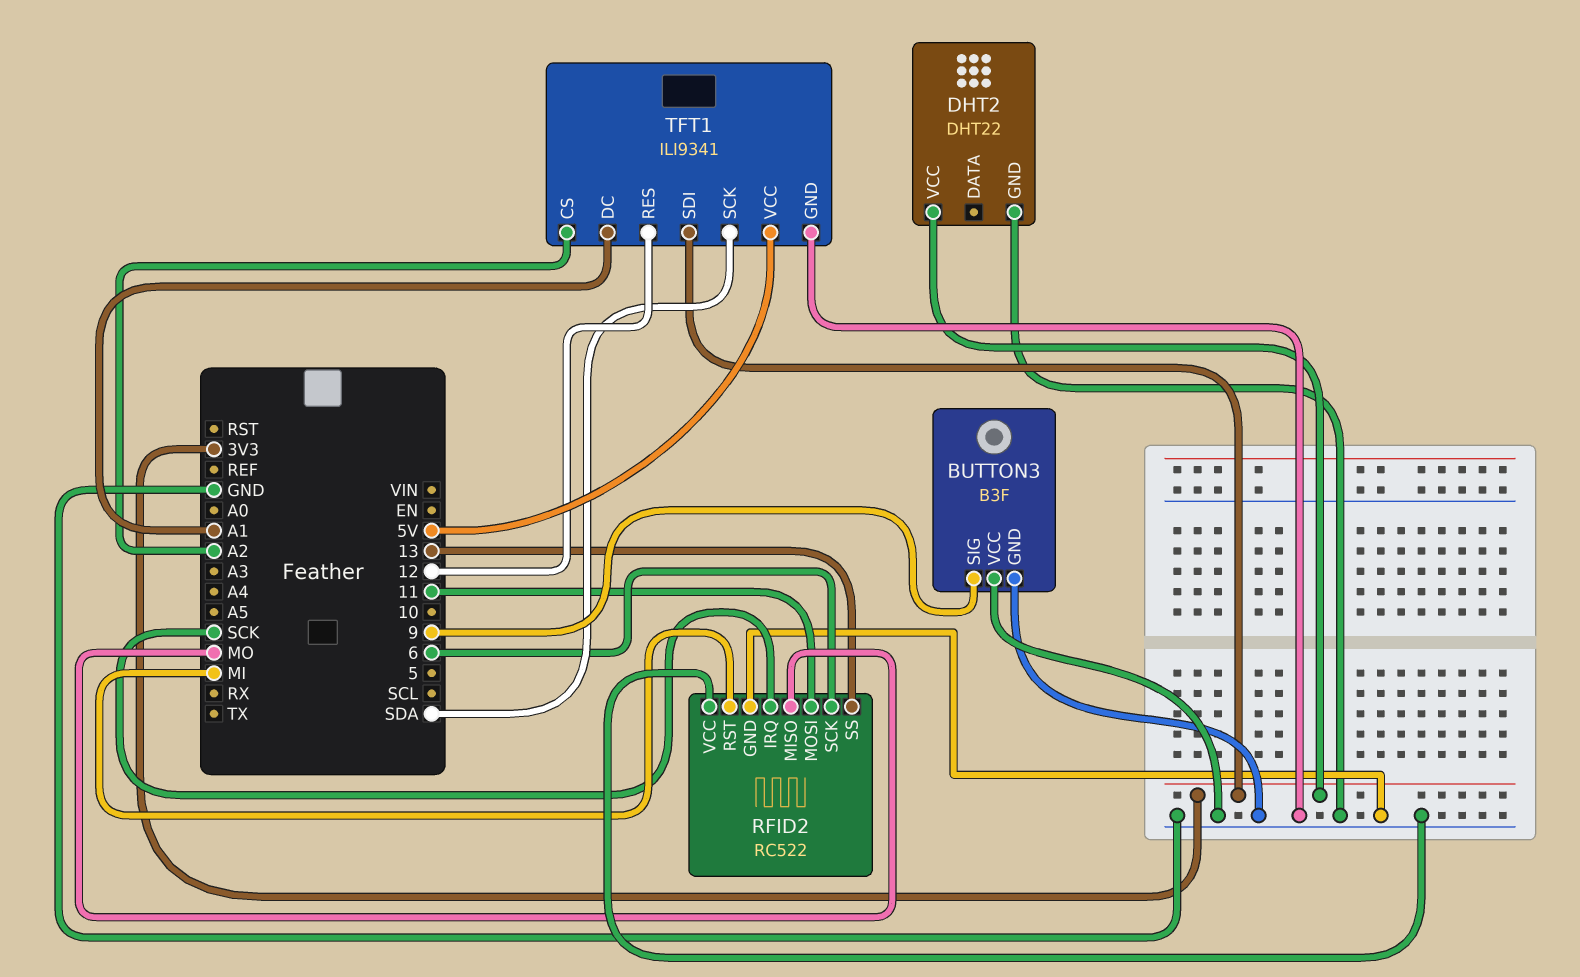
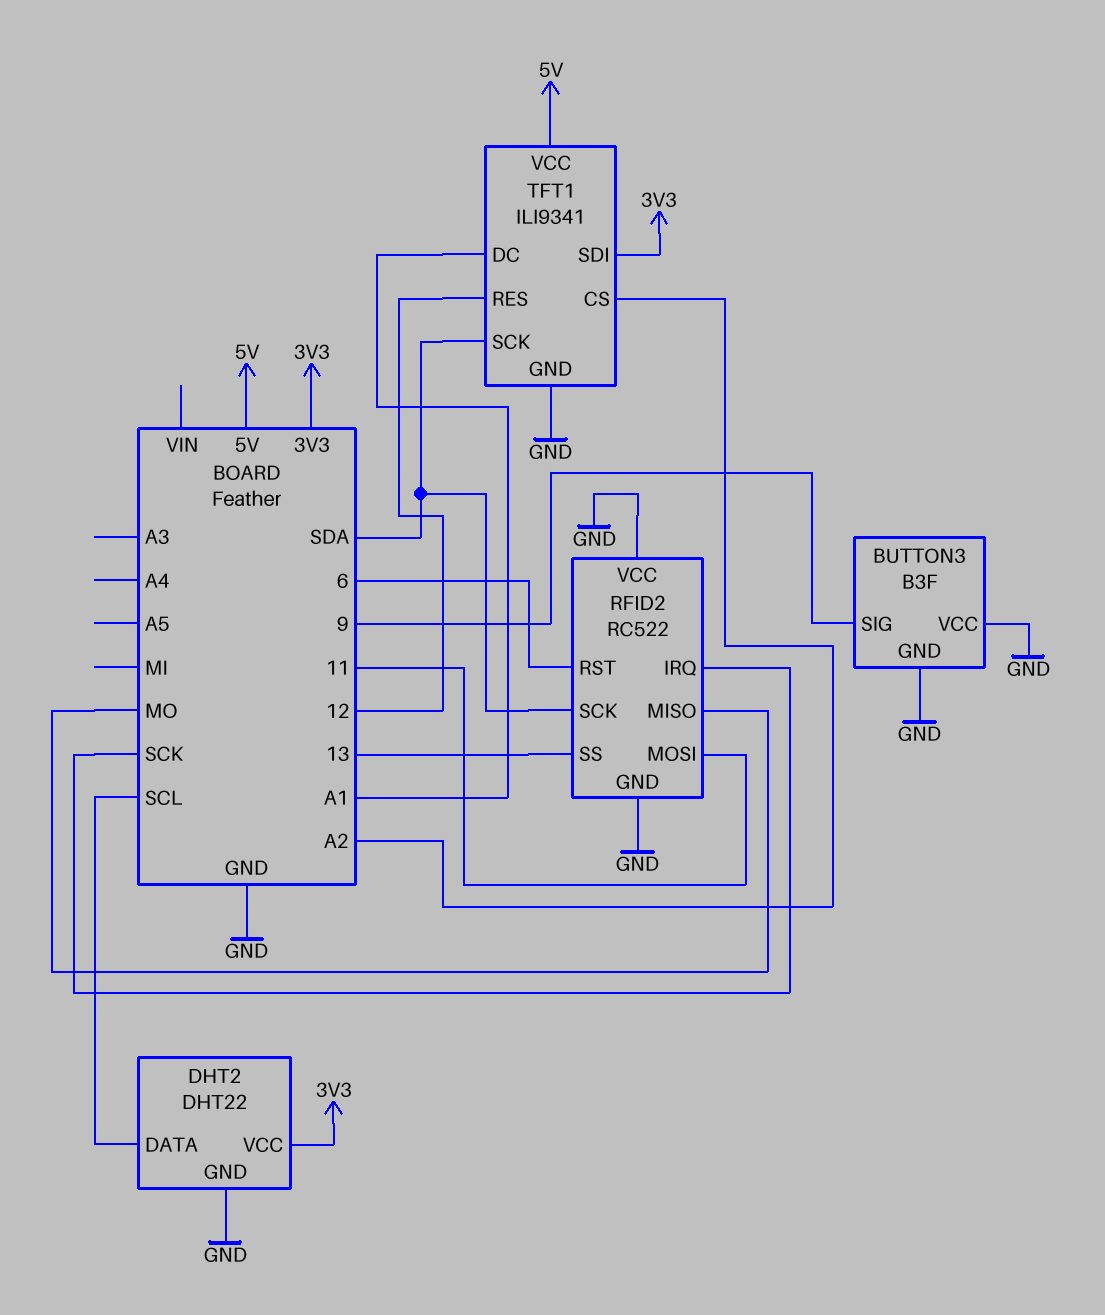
DHT2 pin DATA: none -> SCL
RFID2 pin RST: MI -> 6
RFID2 pin SCK: 6 -> SDA

